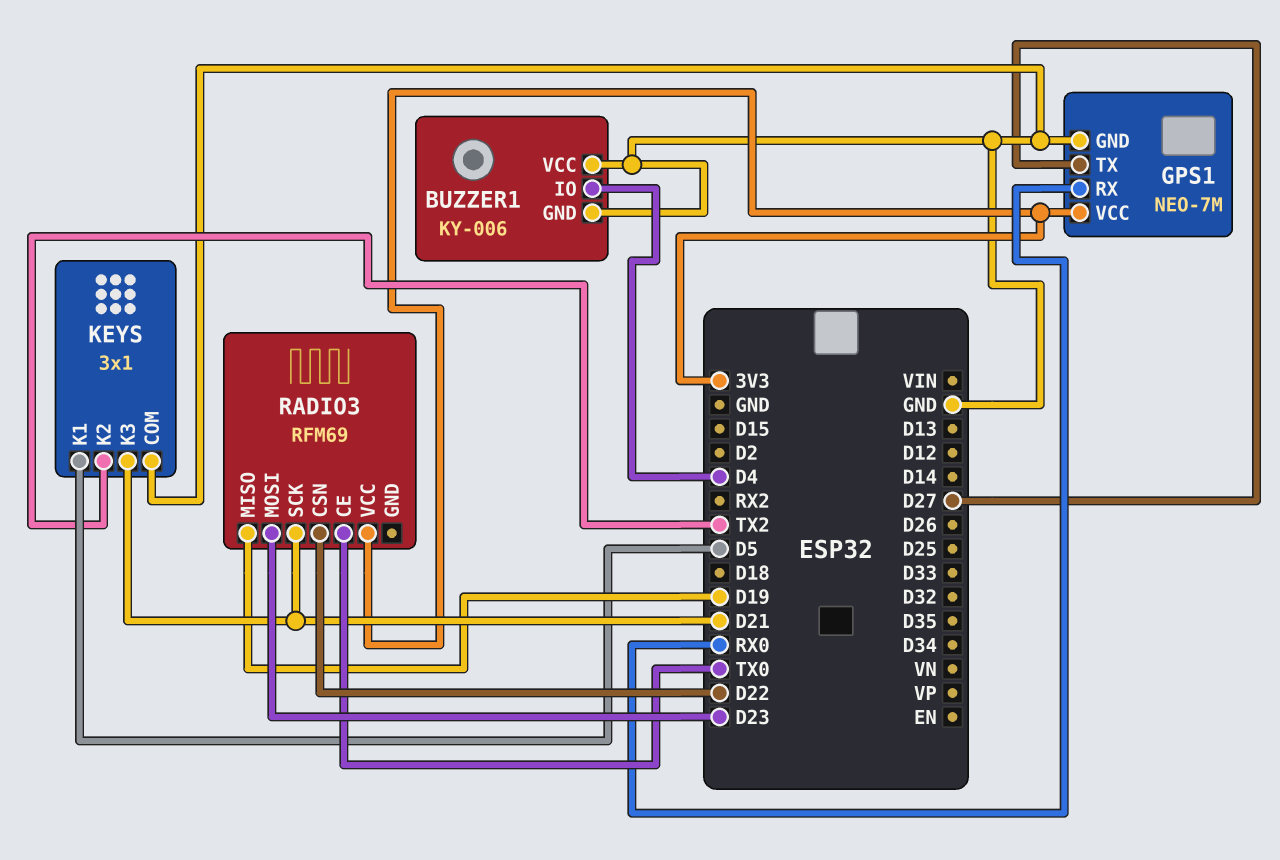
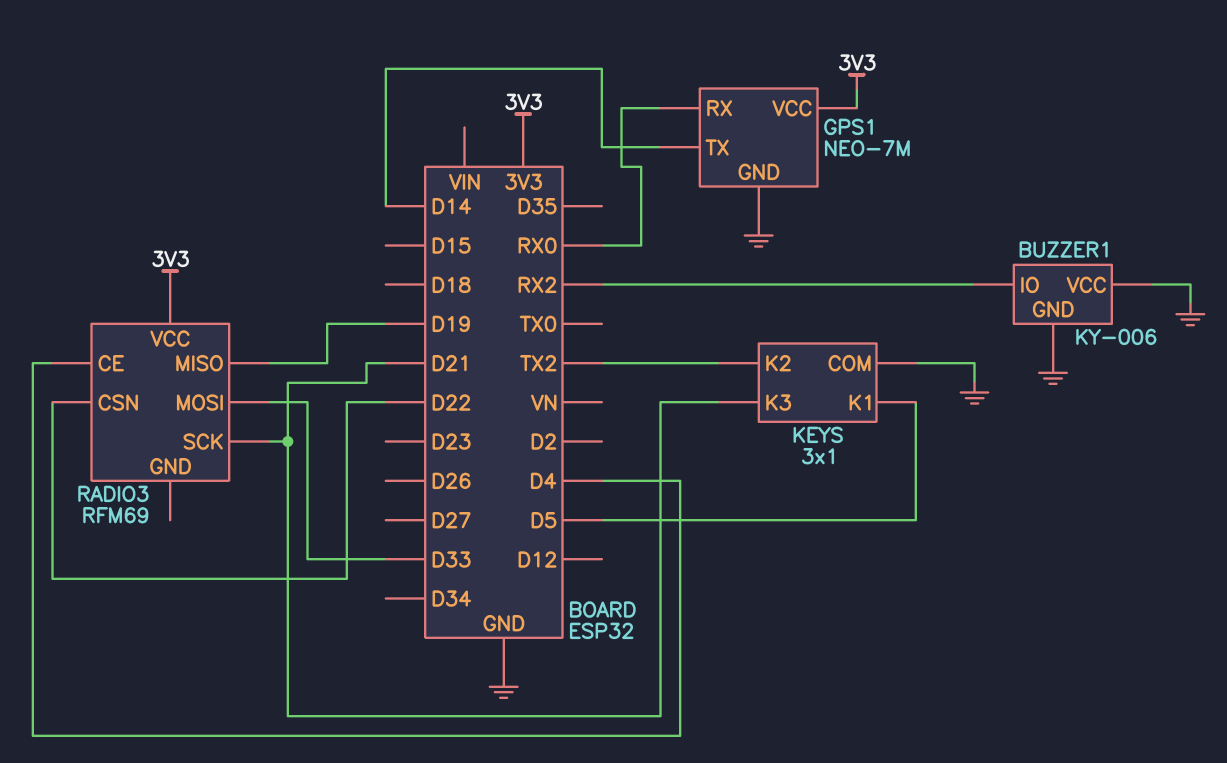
BUZZER1 pin IO: D4 -> RX2
GPS1 pin TX: D27 -> D14
RADIO3 pin CE: TX0 -> D4
RADIO3 pin MOSI: D23 -> D33

